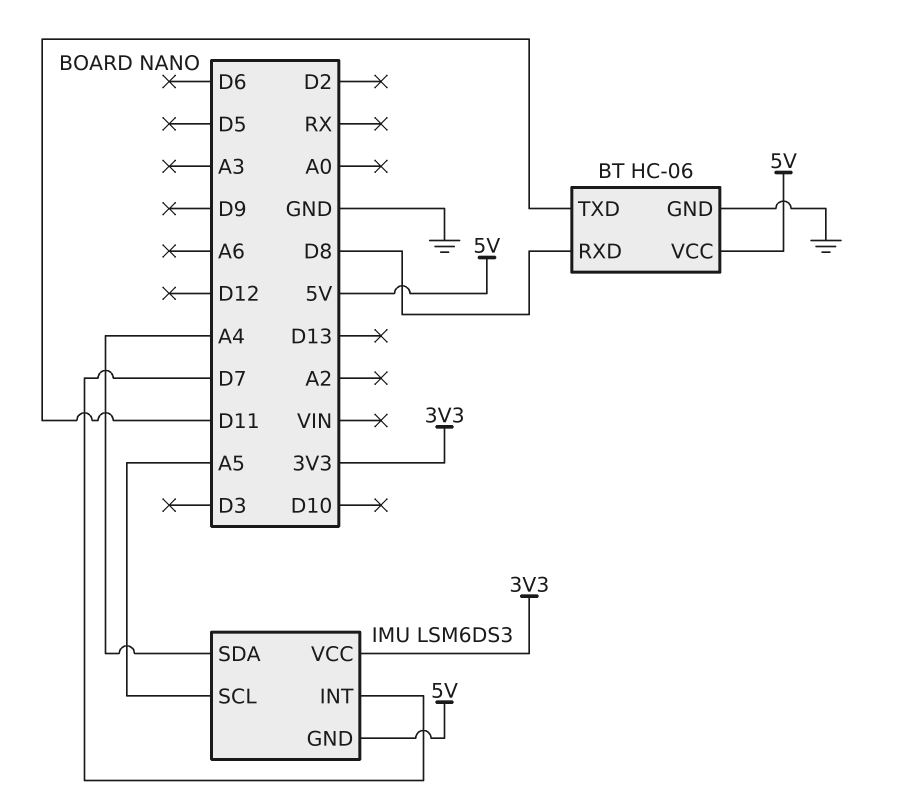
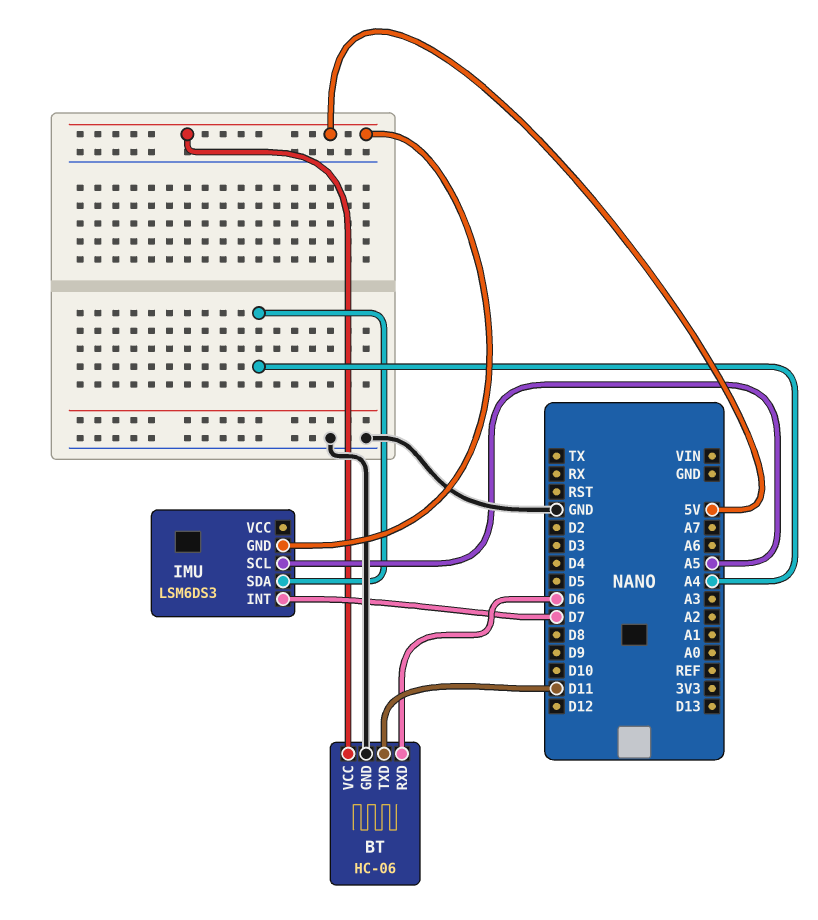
BT pin RXD: D8 -> D6
IMU pin VCC: 3V3 -> none

